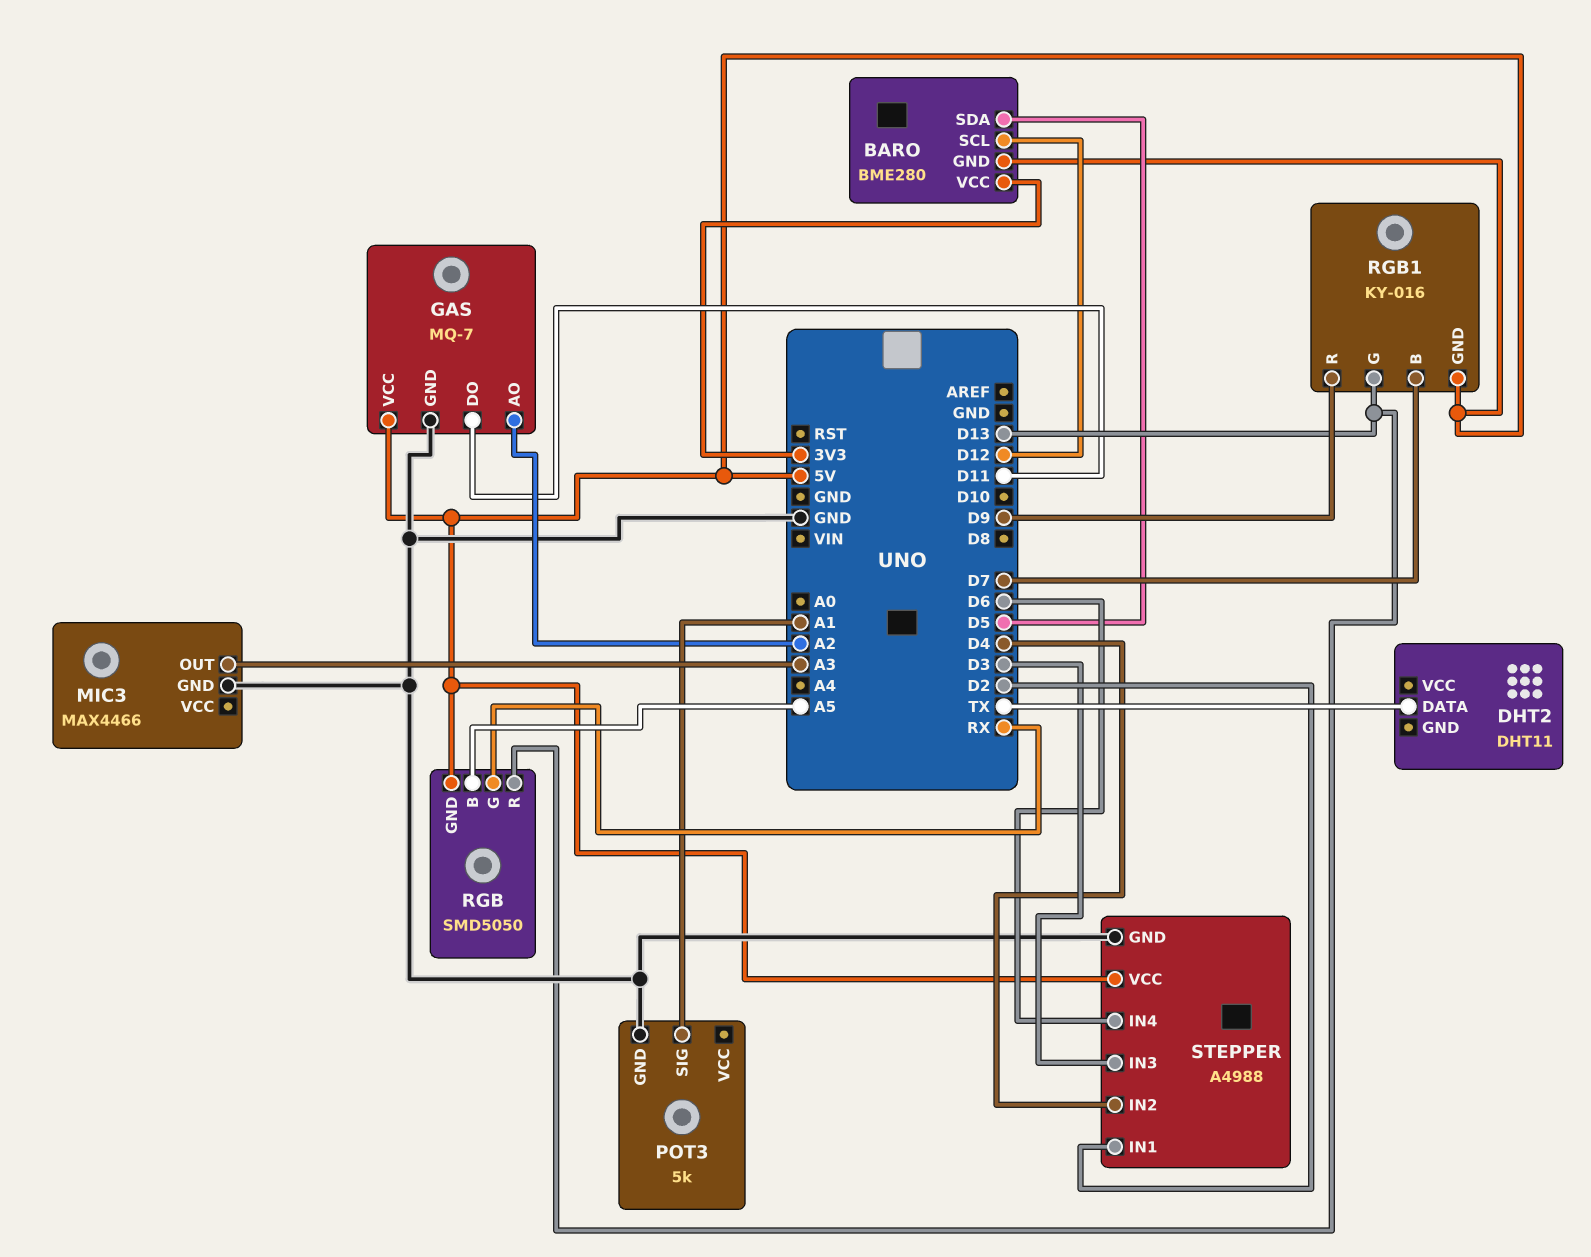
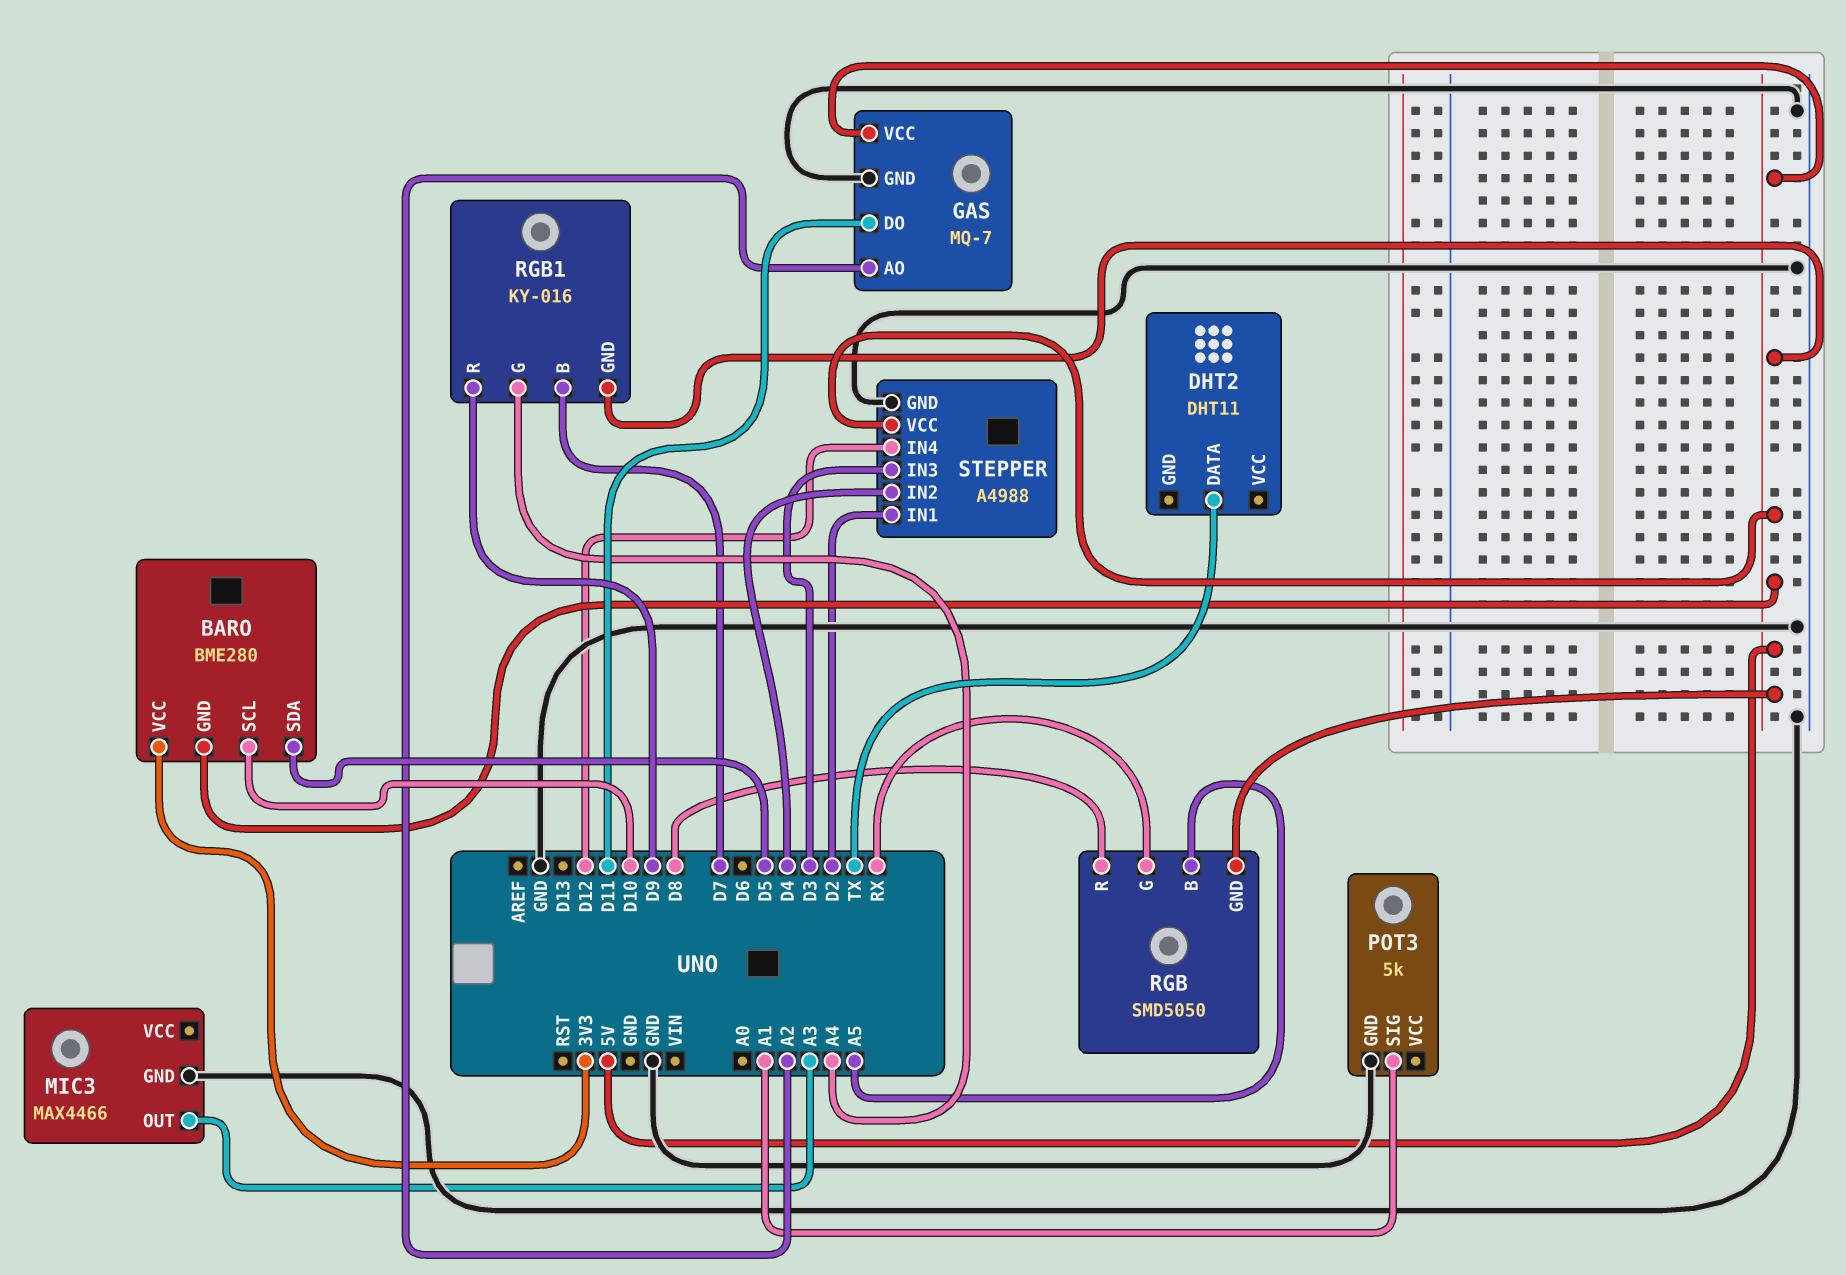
BARO pin SCL: D12 -> D10
RGB pin R: D13 -> D8
RGB1 pin G: D13 -> A4
STEPPER pin IN4: D6 -> D12

